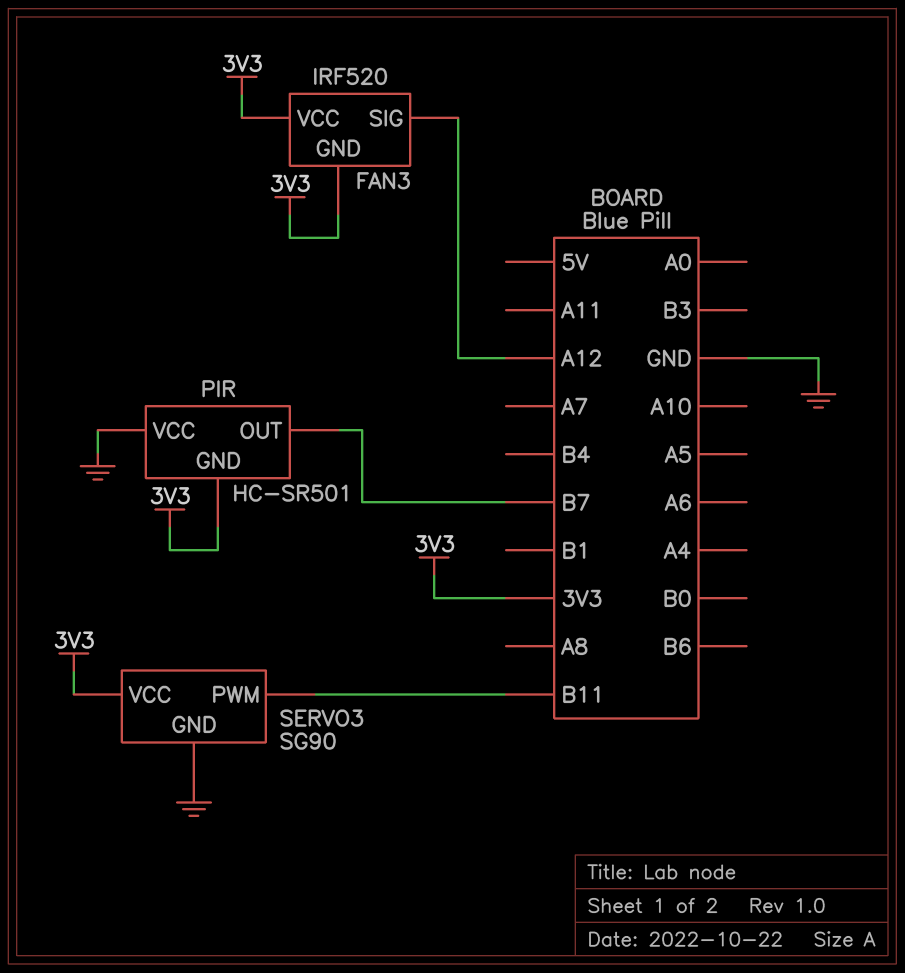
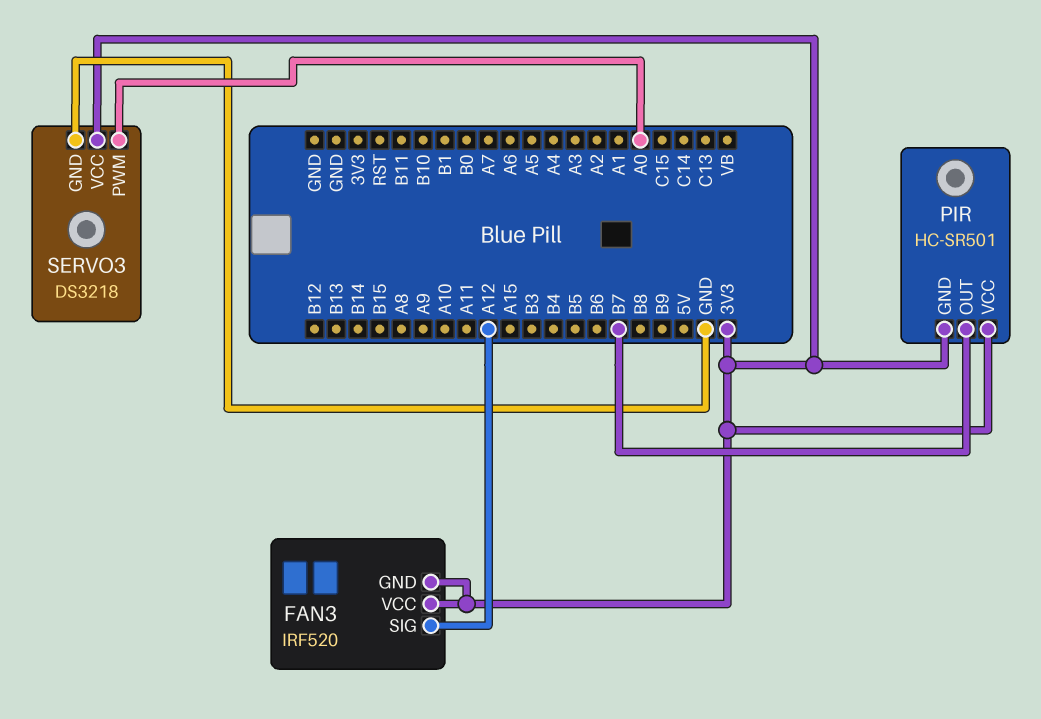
PIR pin VCC: GND -> 3V3
SERVO3: SG90 -> DS3218
SERVO3 pin PWM: B11 -> A0

